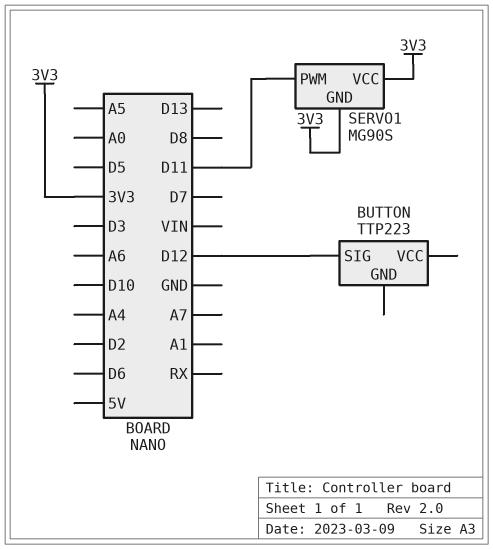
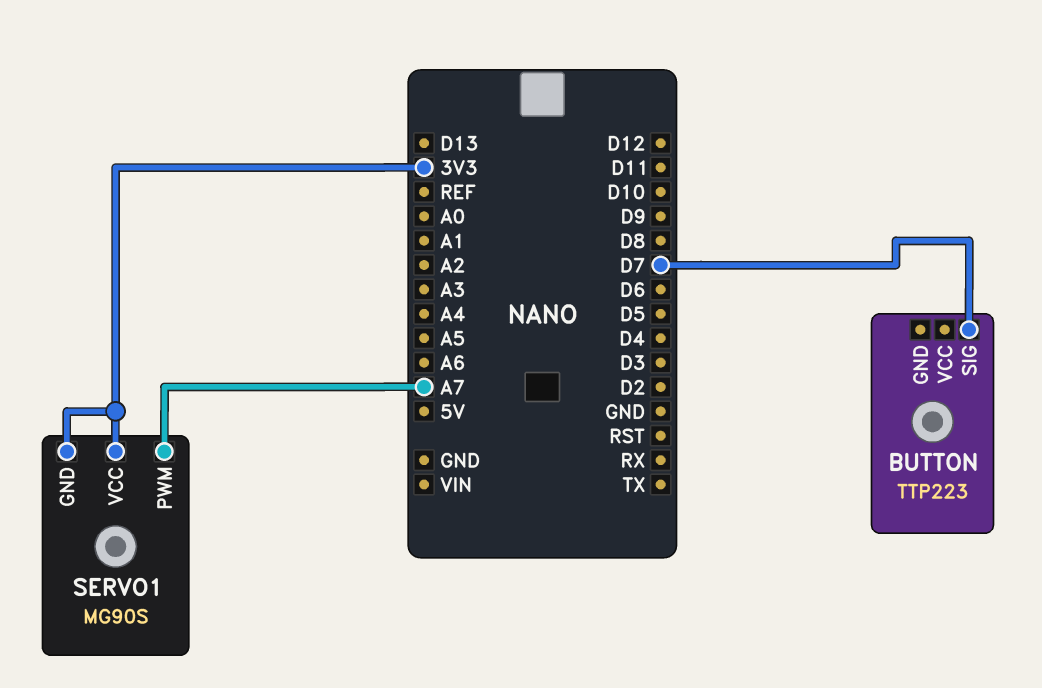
BUTTON pin SIG: D12 -> D7
SERVO1 pin PWM: D11 -> A7

